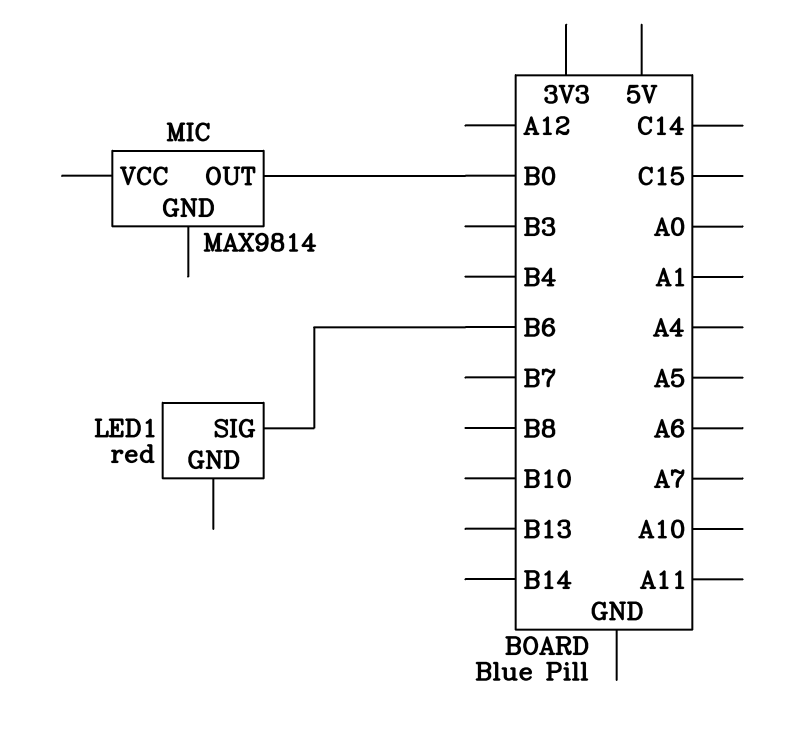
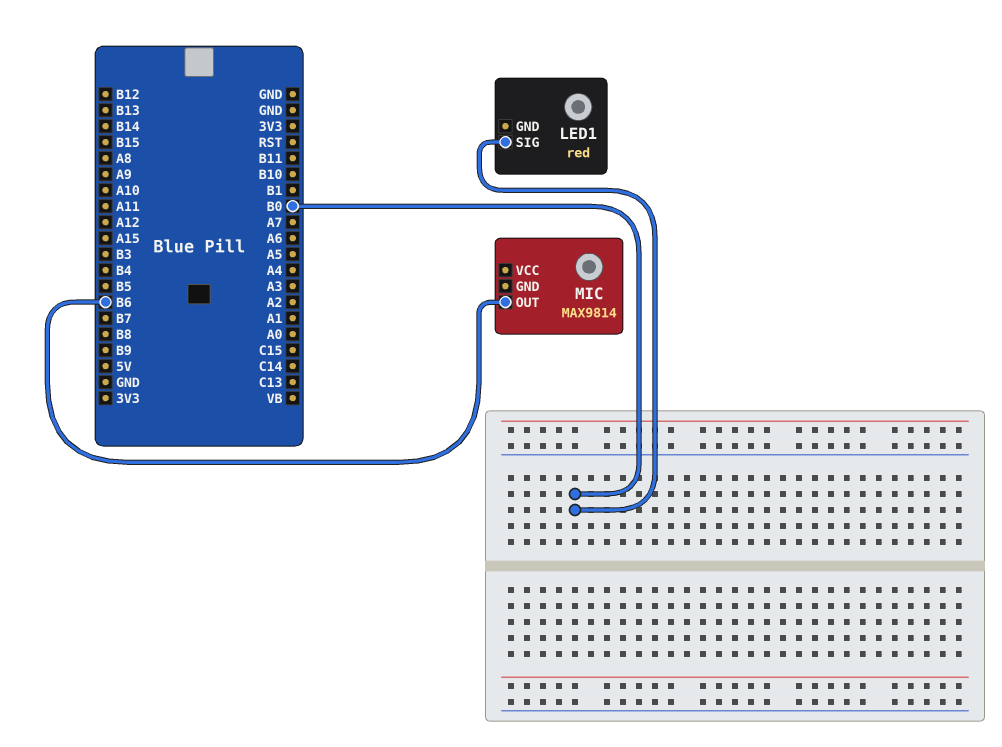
LED1 pin SIG: B6 -> B0
MIC pin OUT: B0 -> B6

